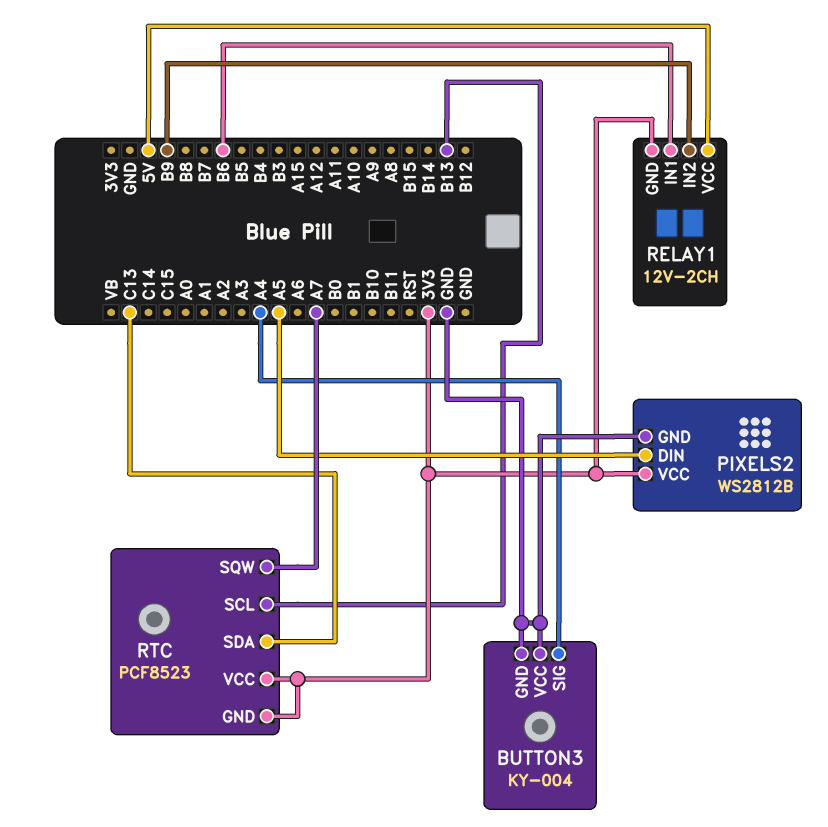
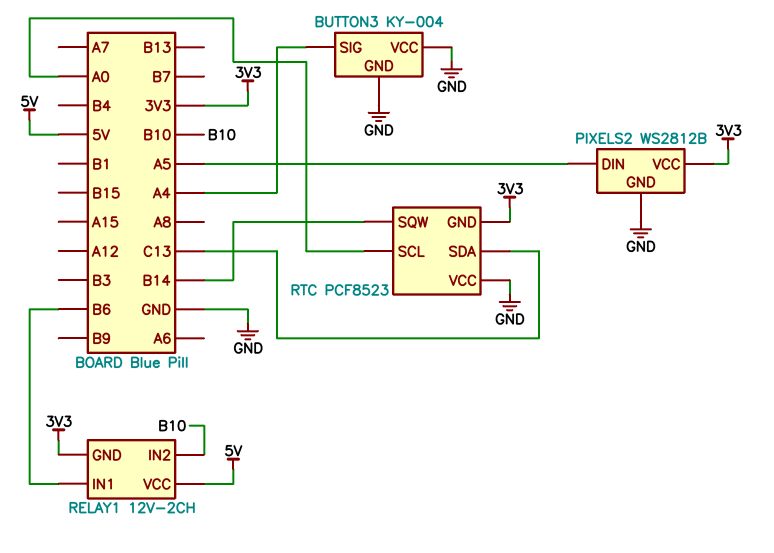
RELAY1 pin IN2: B9 -> B10
RTC pin SCL: B13 -> A0
RTC pin SQW: A7 -> B14
RTC pin VCC: 3V3 -> GND

